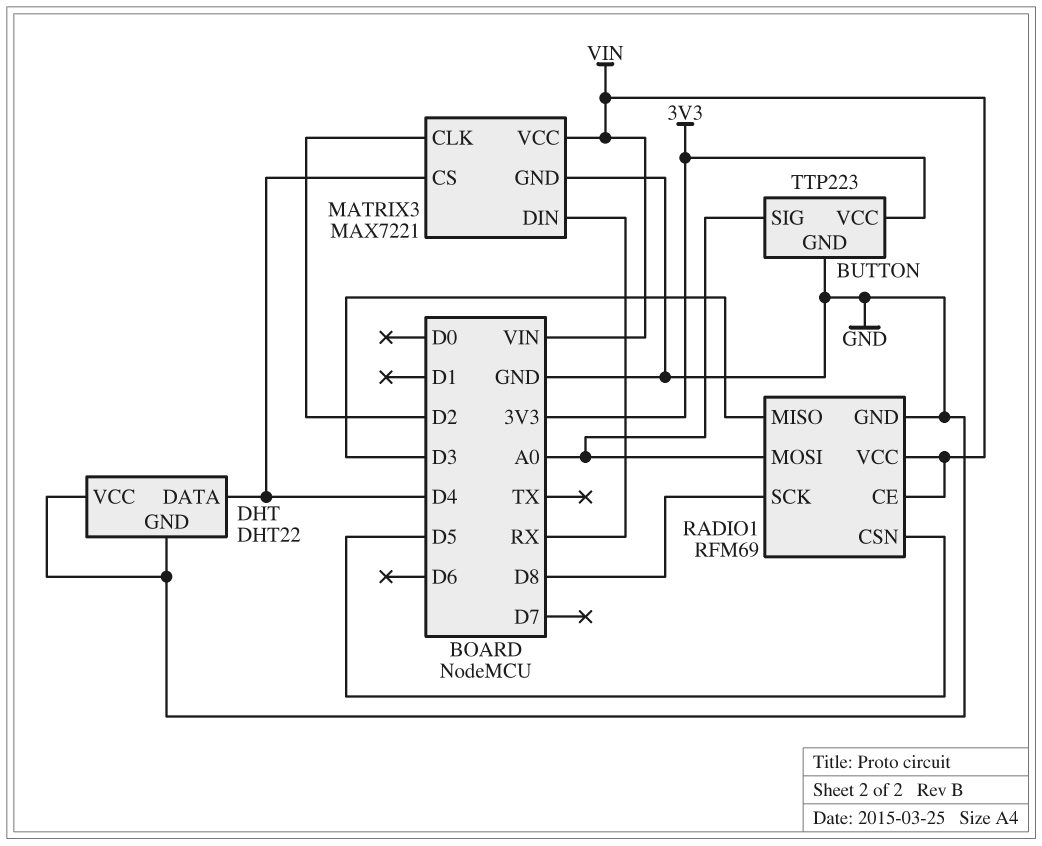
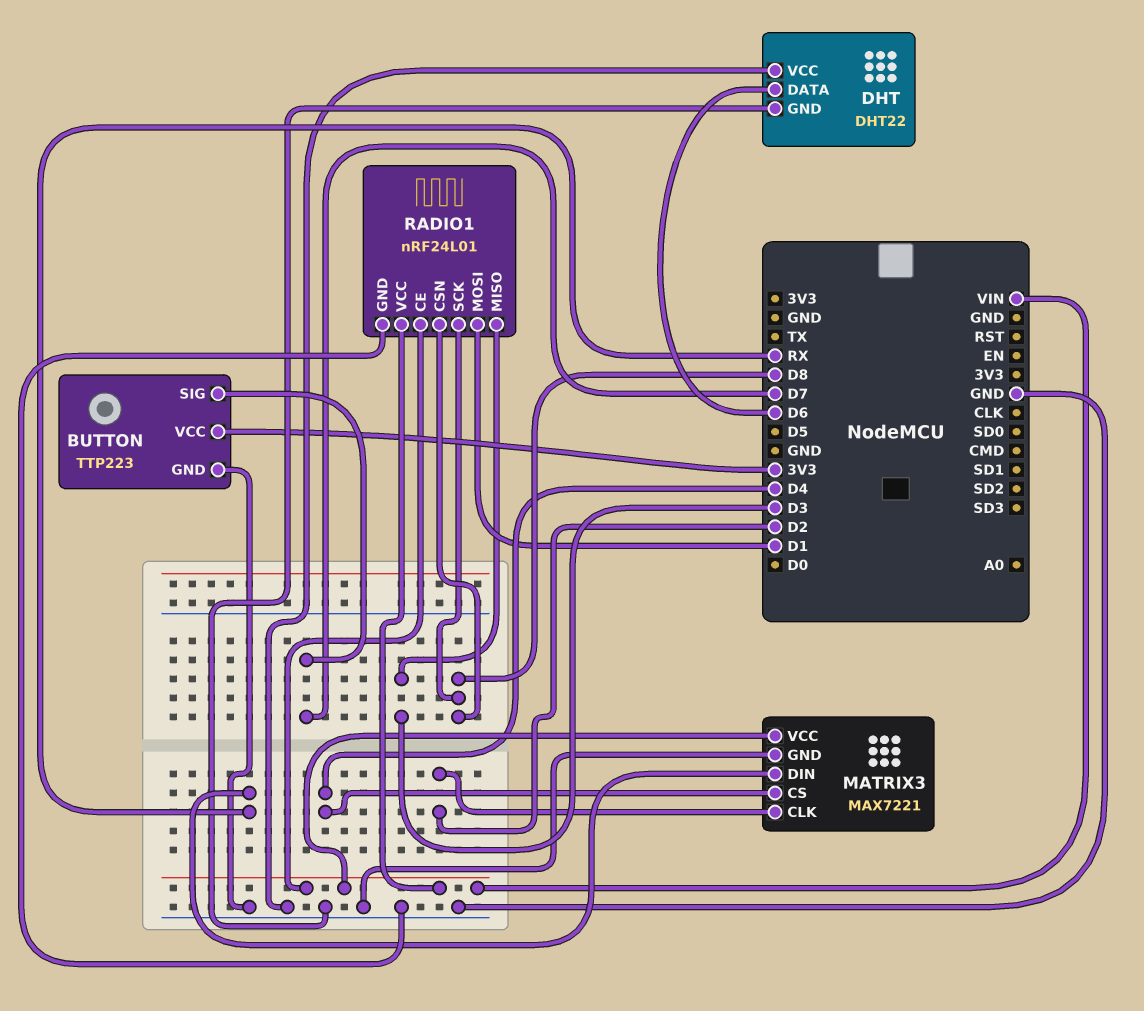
BUTTON pin SIG: A0 -> D7
DHT pin DATA: D4 -> D6
RADIO1: RFM69 -> nRF24L01
RADIO1 pin CSN: D5 -> D8
RADIO1 pin MOSI: A0 -> D1

